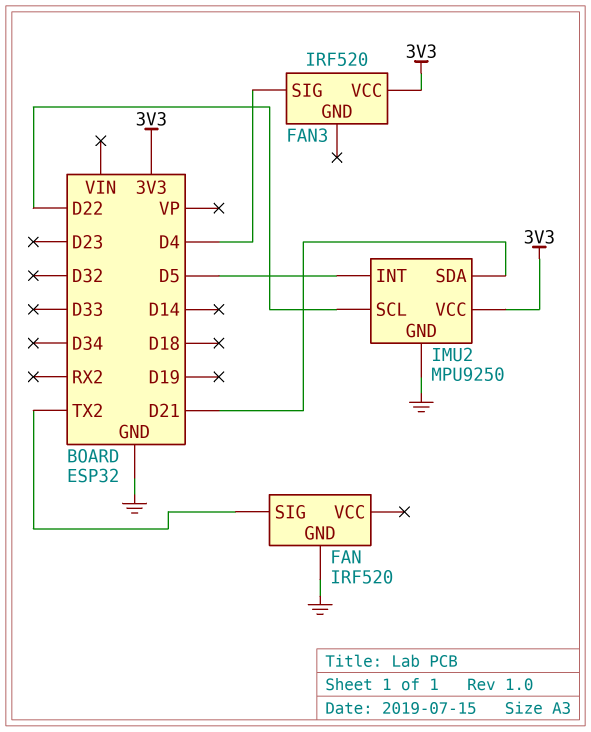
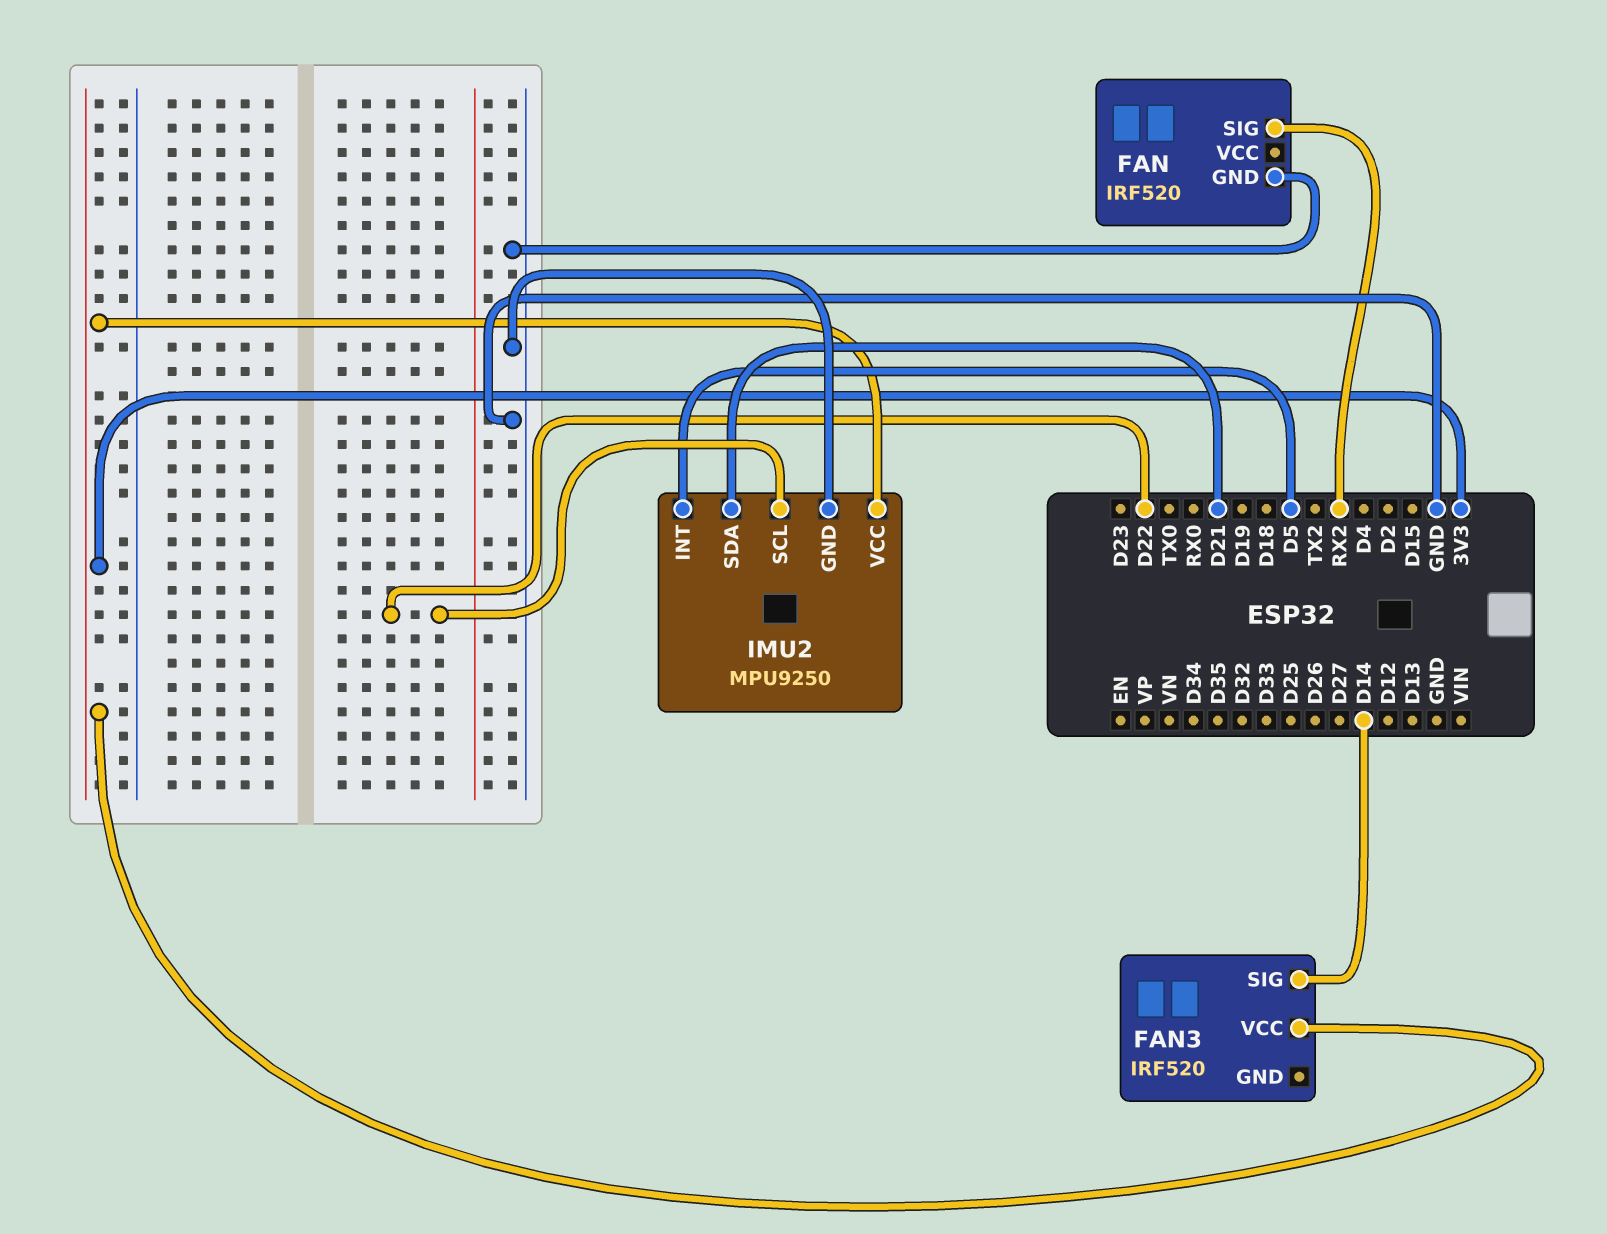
FAN pin SIG: TX2 -> RX2
FAN3 pin SIG: D4 -> D14

